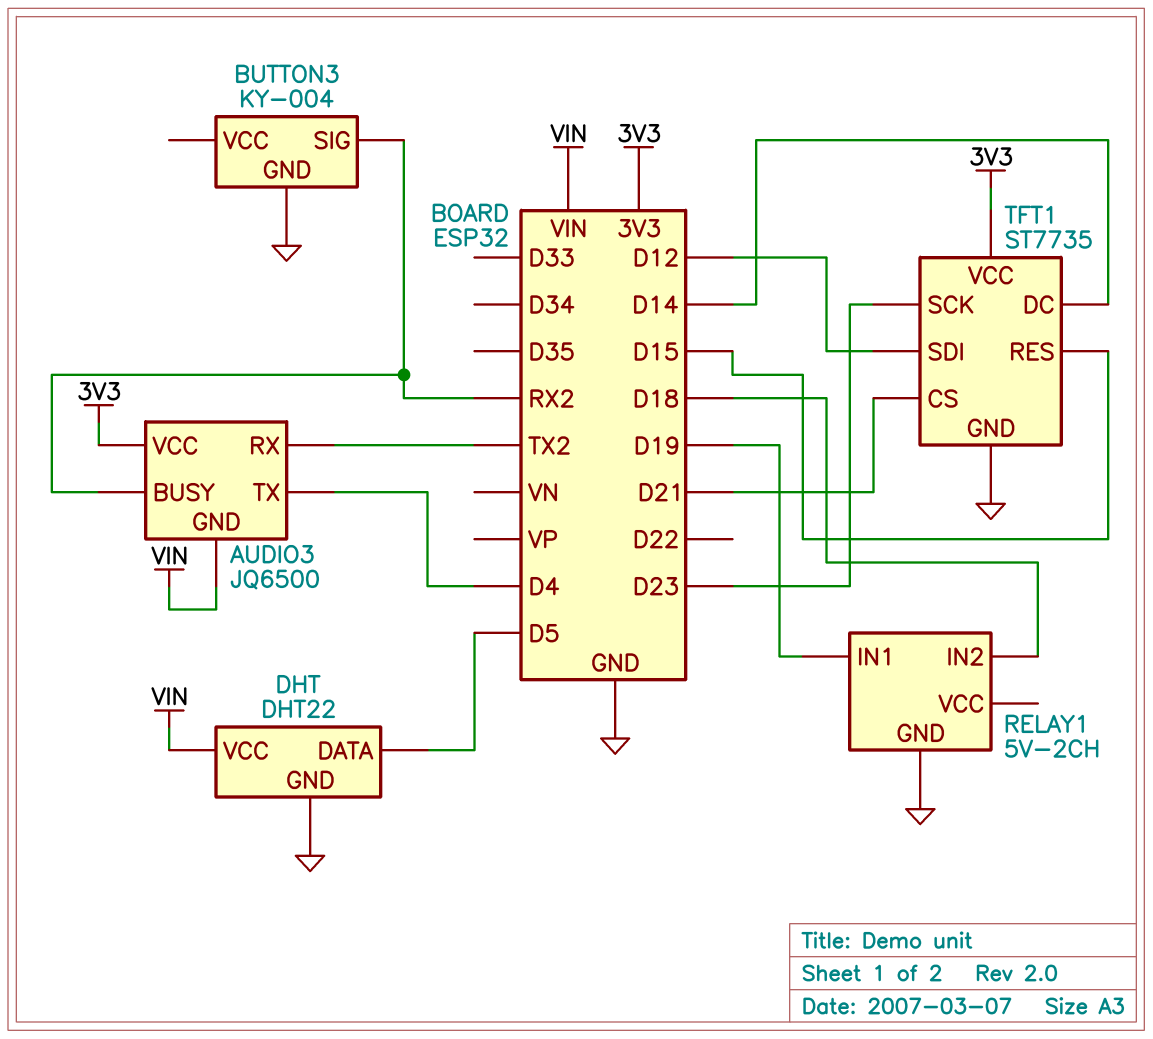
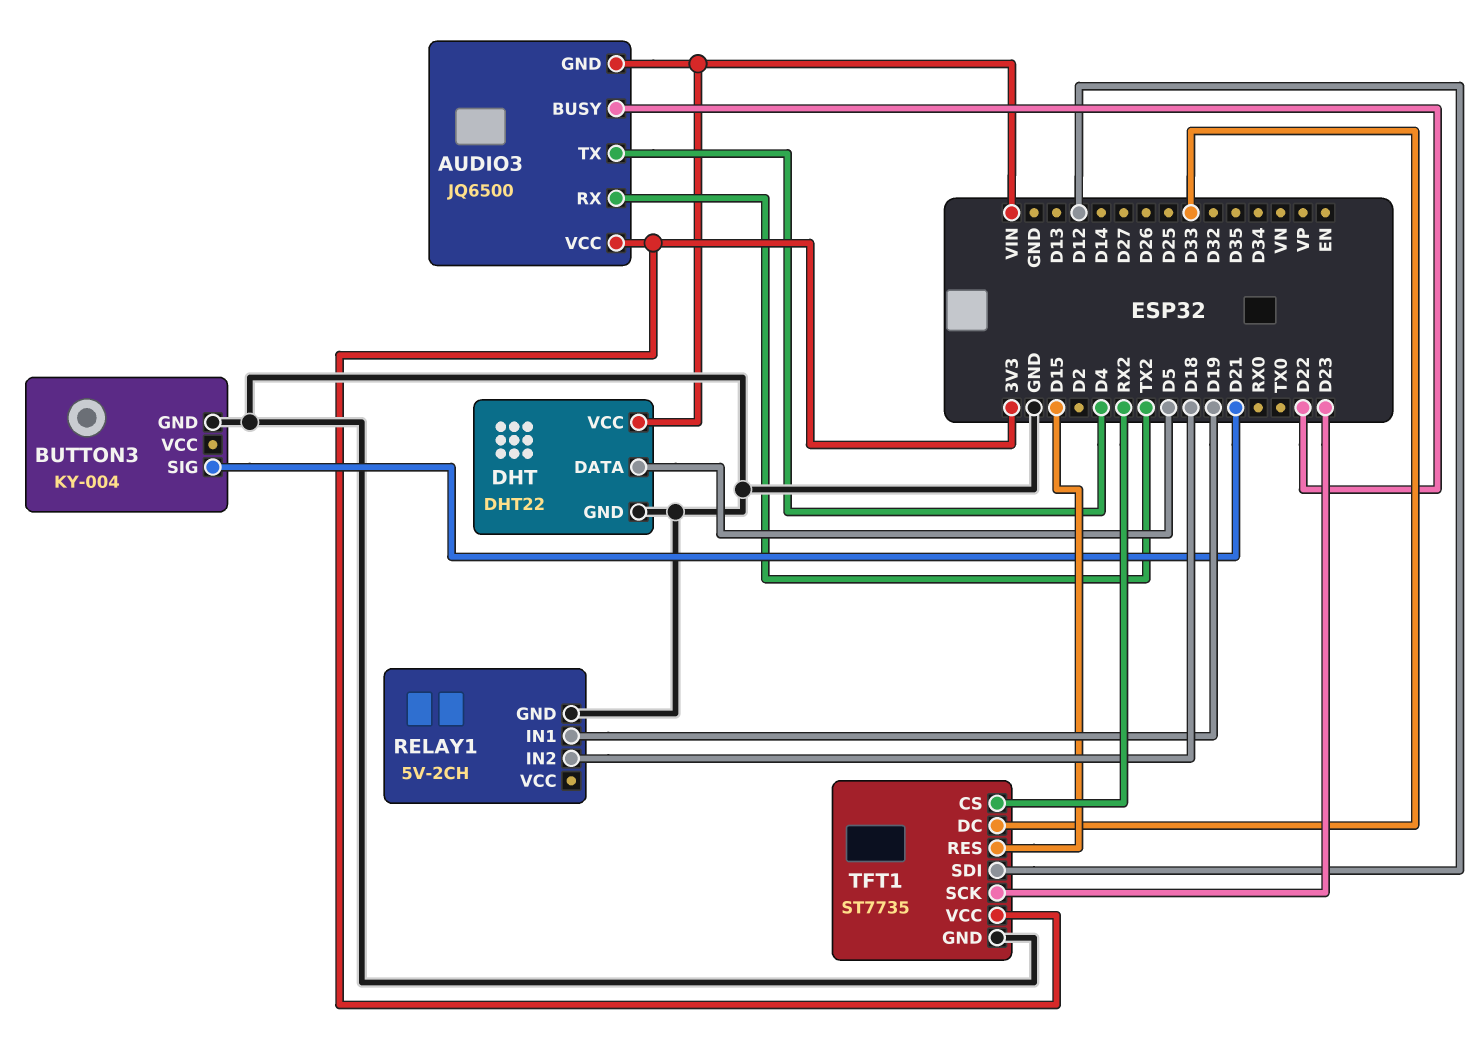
AUDIO3 pin BUSY: RX2 -> D22
BUTTON3 pin SIG: RX2 -> D21
TFT1 pin CS: D21 -> RX2
TFT1 pin DC: D14 -> D33

